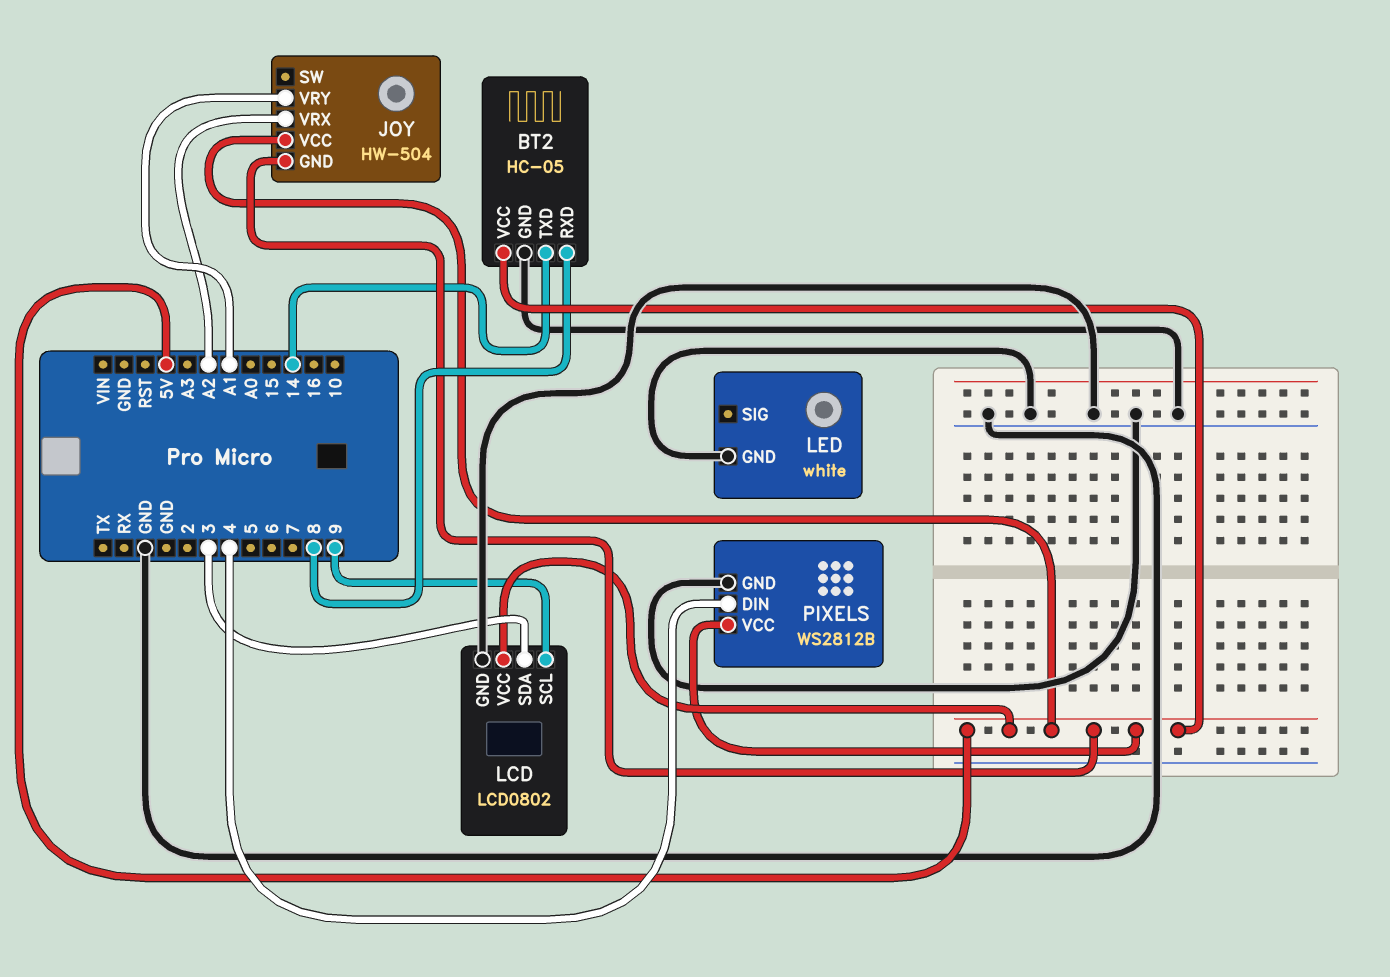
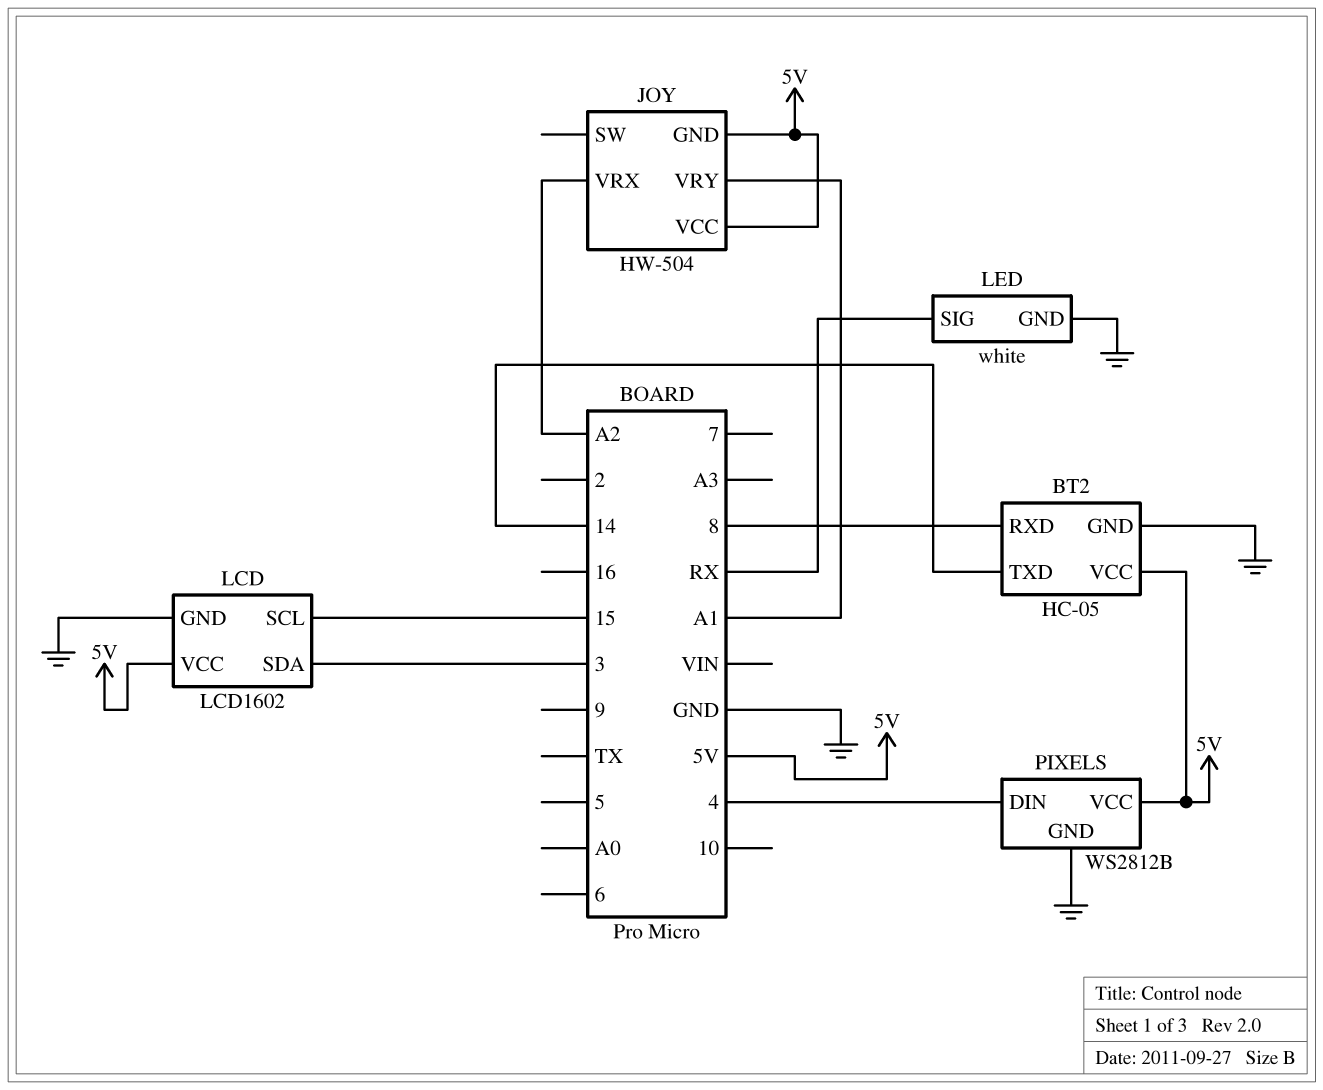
LCD: LCD0802 -> LCD1602
LCD pin SCL: 9 -> 15
LED pin SIG: none -> RX

